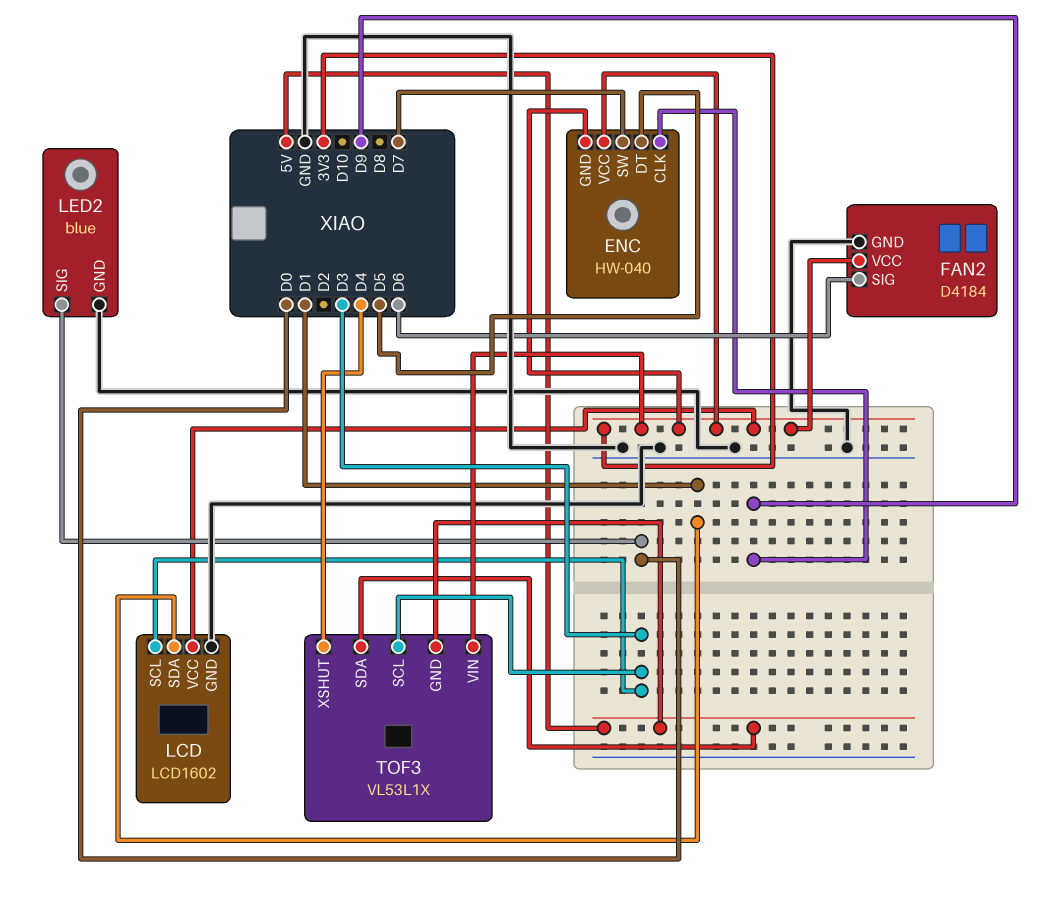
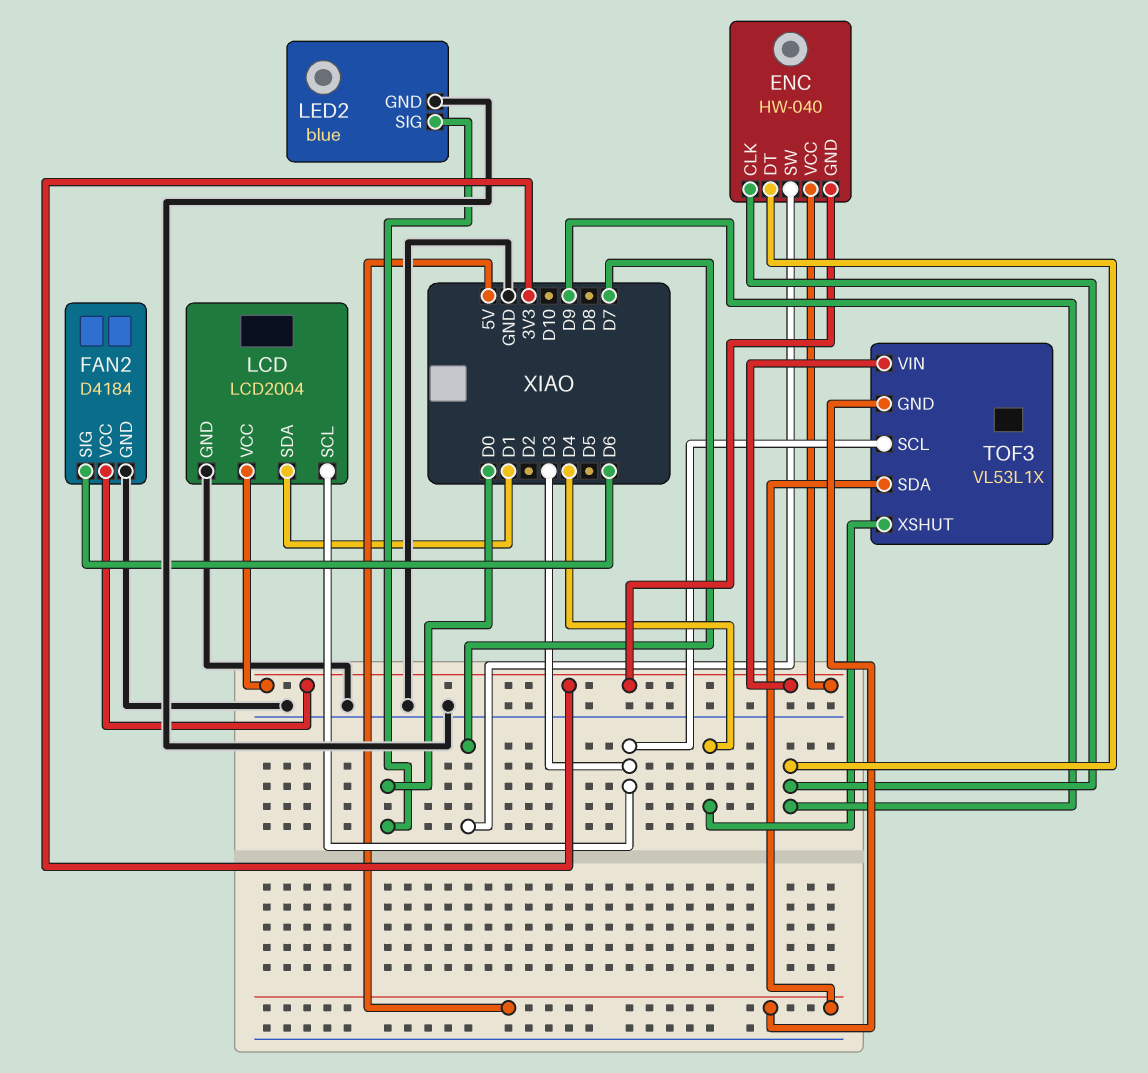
ENC pin DT: D5 -> D9
LCD: LCD1602 -> LCD2004

